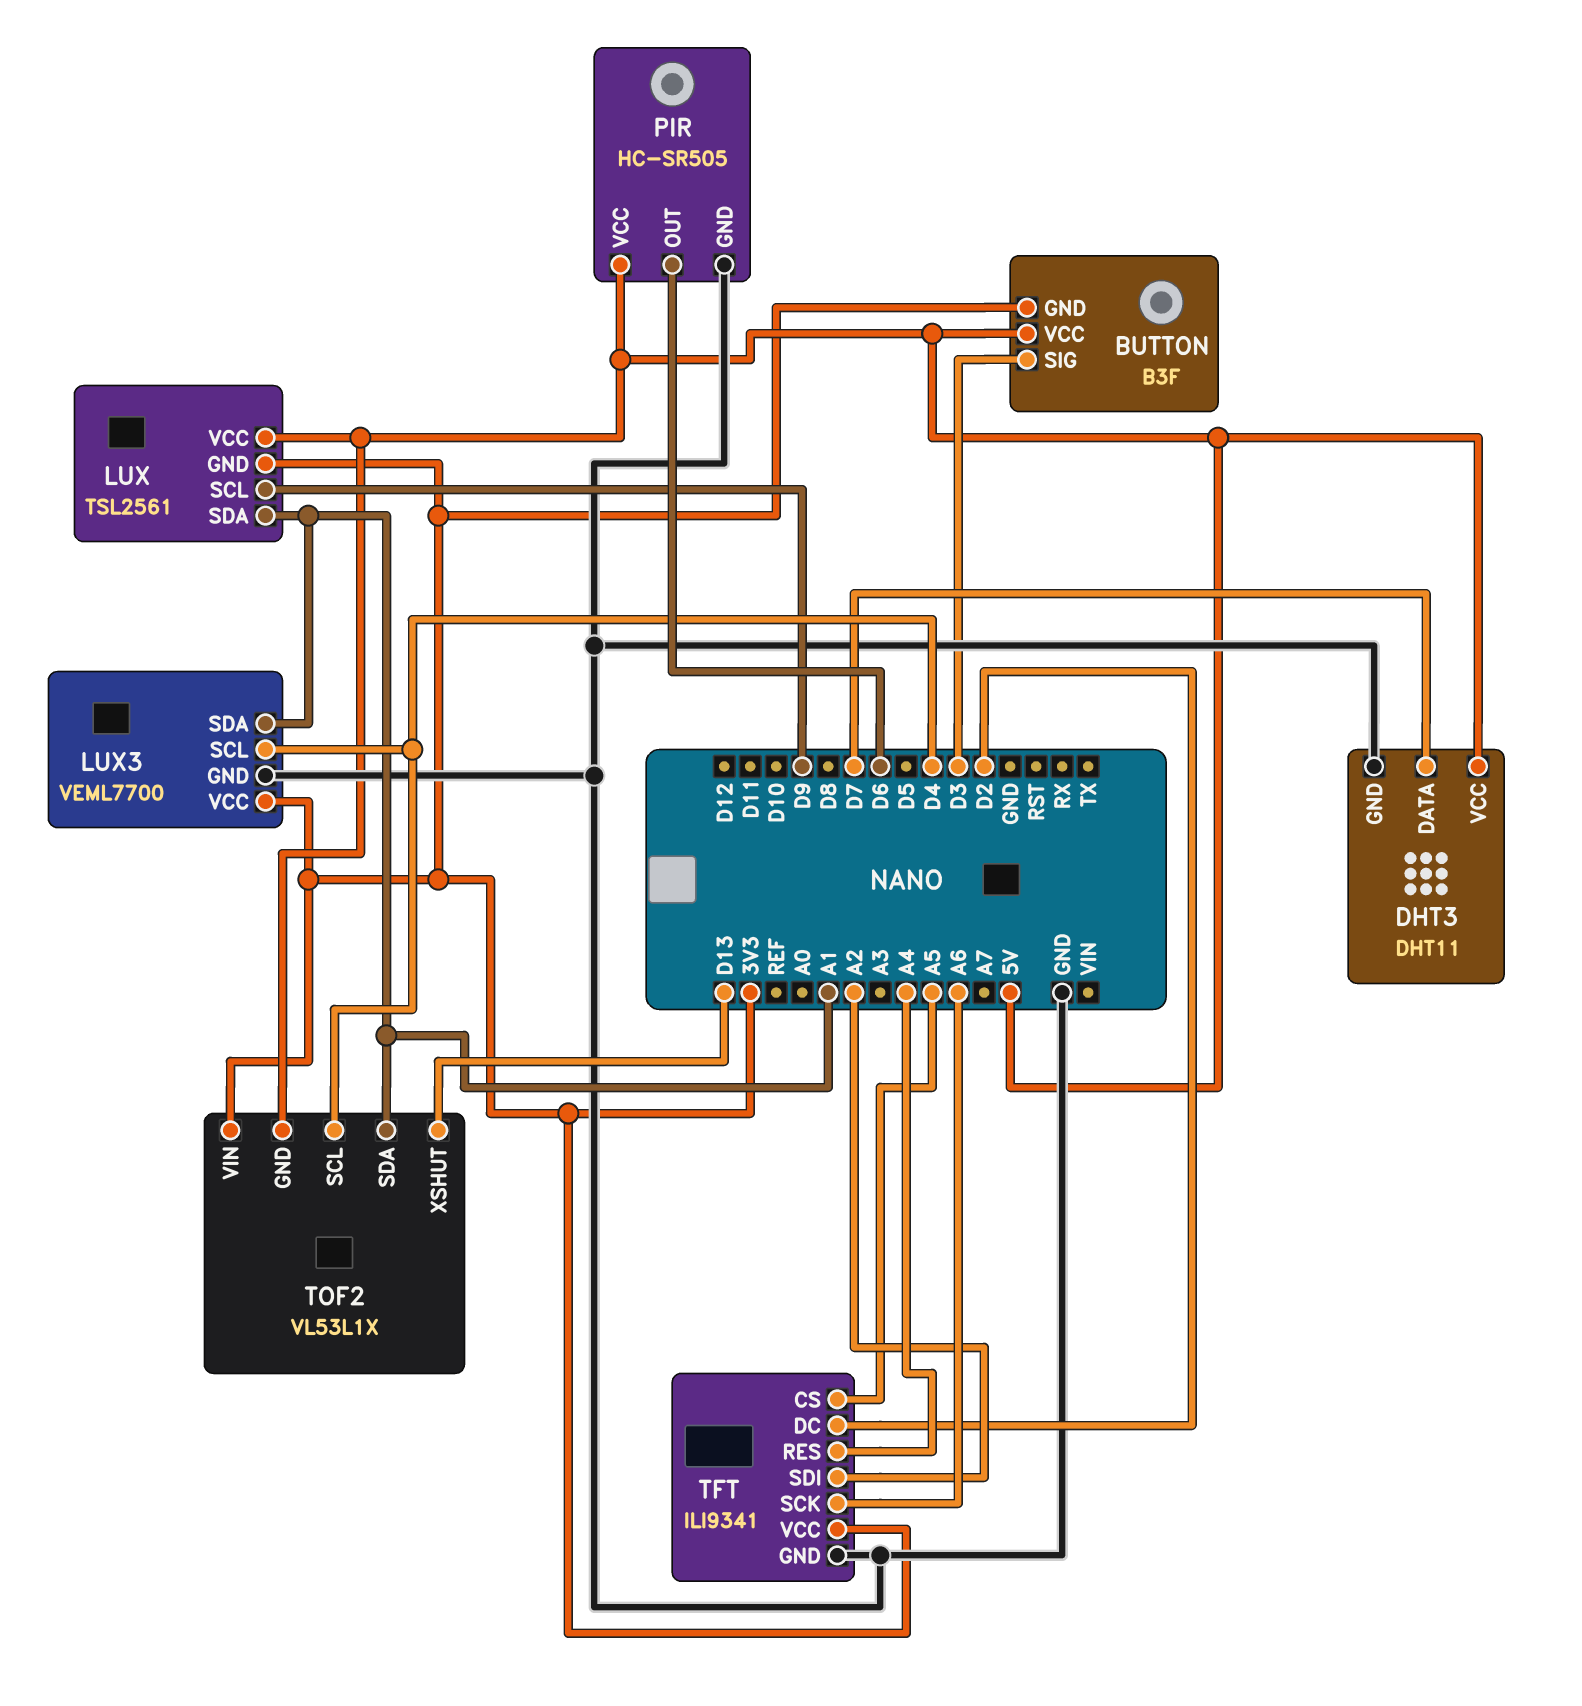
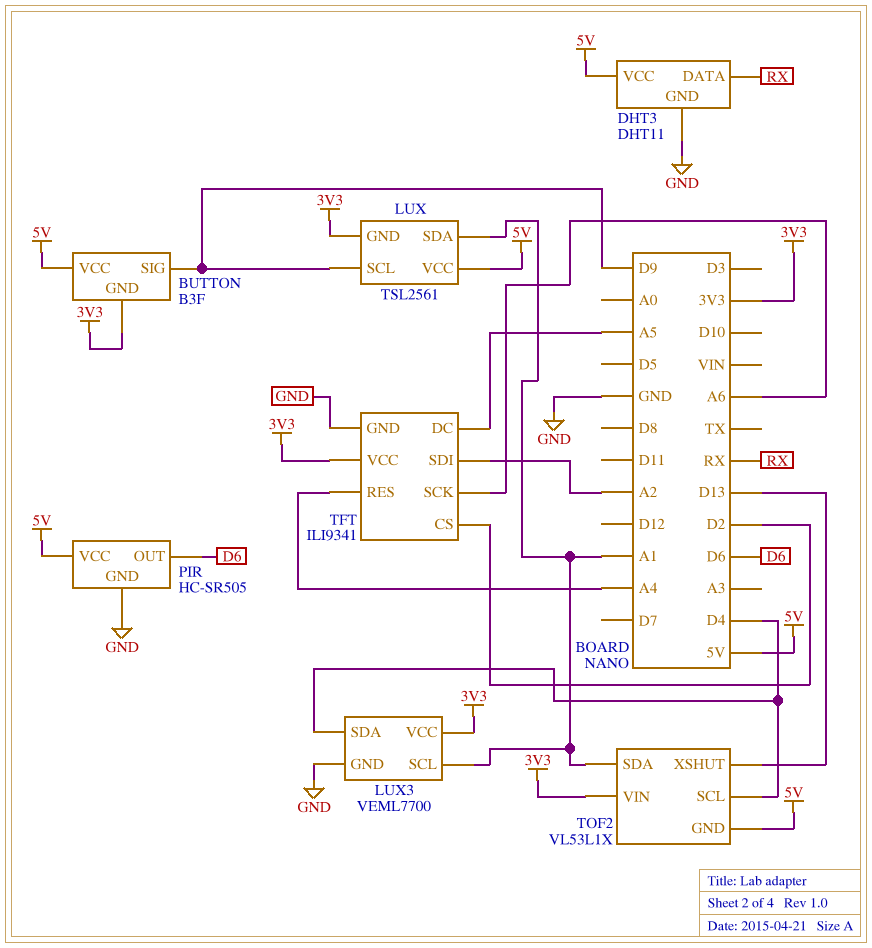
BUTTON pin SIG: D3 -> D9
DHT3 pin DATA: D7 -> RX
LUX3 pin SCL: D4 -> A1
LUX3 pin SDA: A1 -> D4
TFT pin CS: A5 -> D2
TFT pin DC: D2 -> A5

